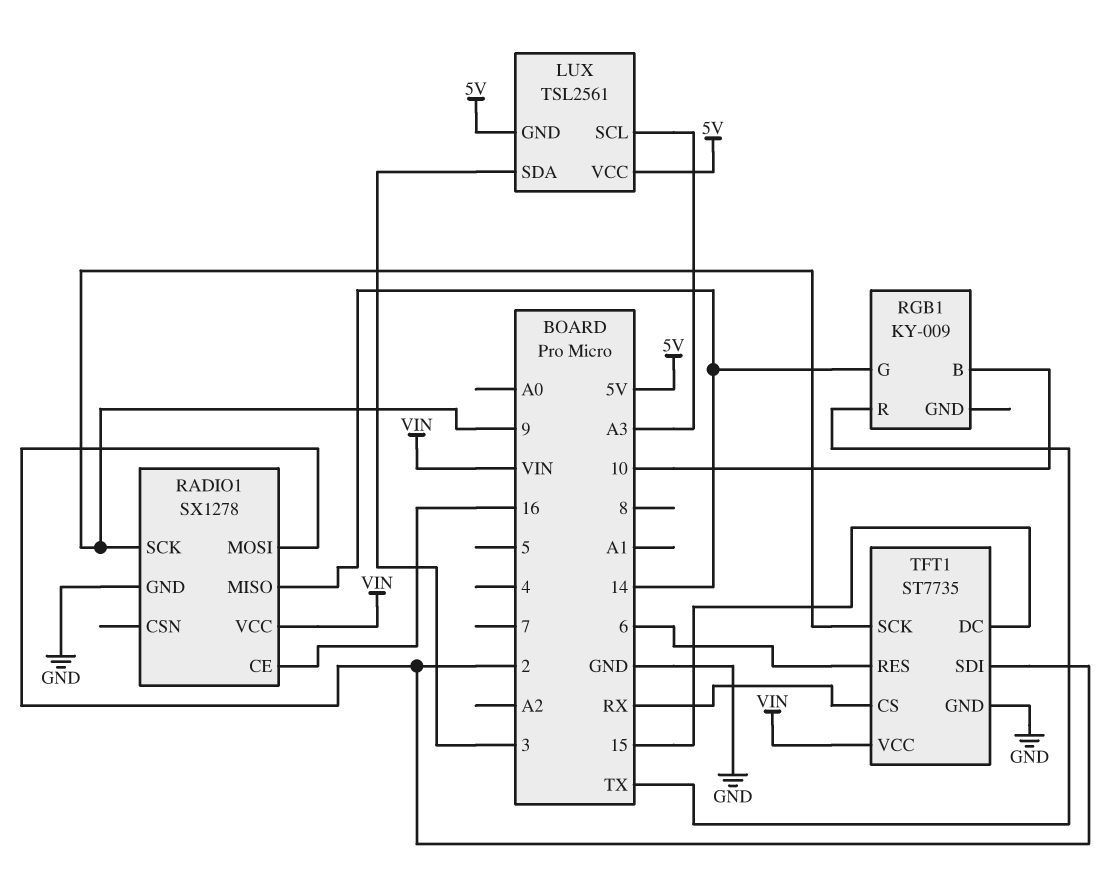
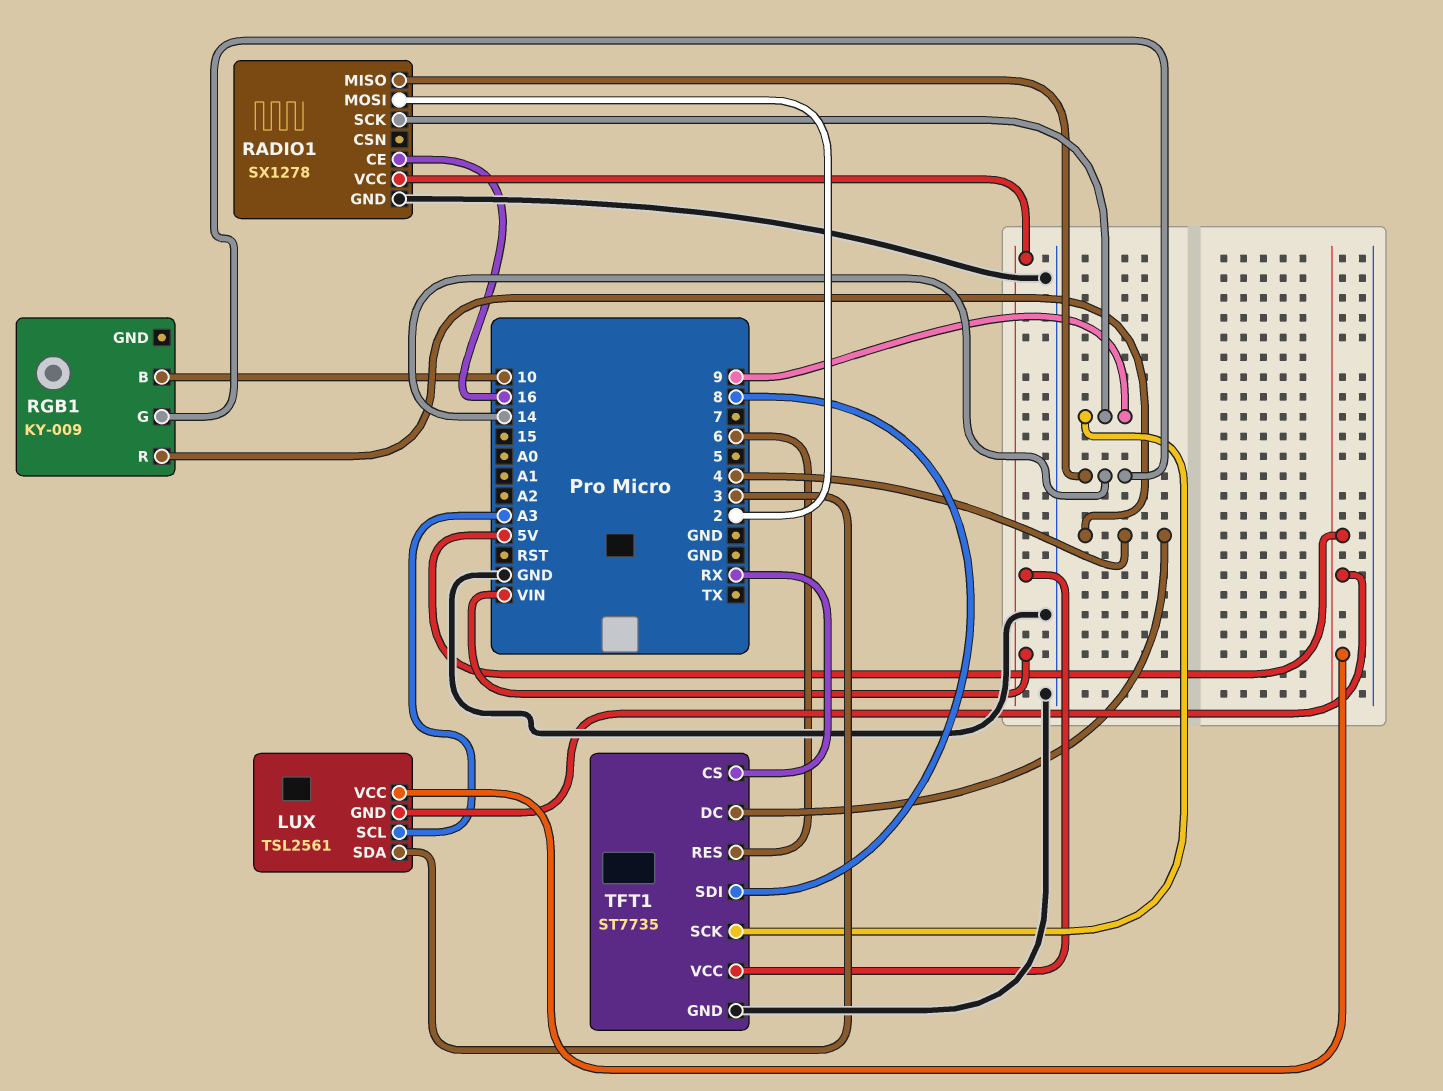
RGB1 pin R: TX -> 4
TFT1 pin DC: 15 -> 4
TFT1 pin SDI: 2 -> 8

